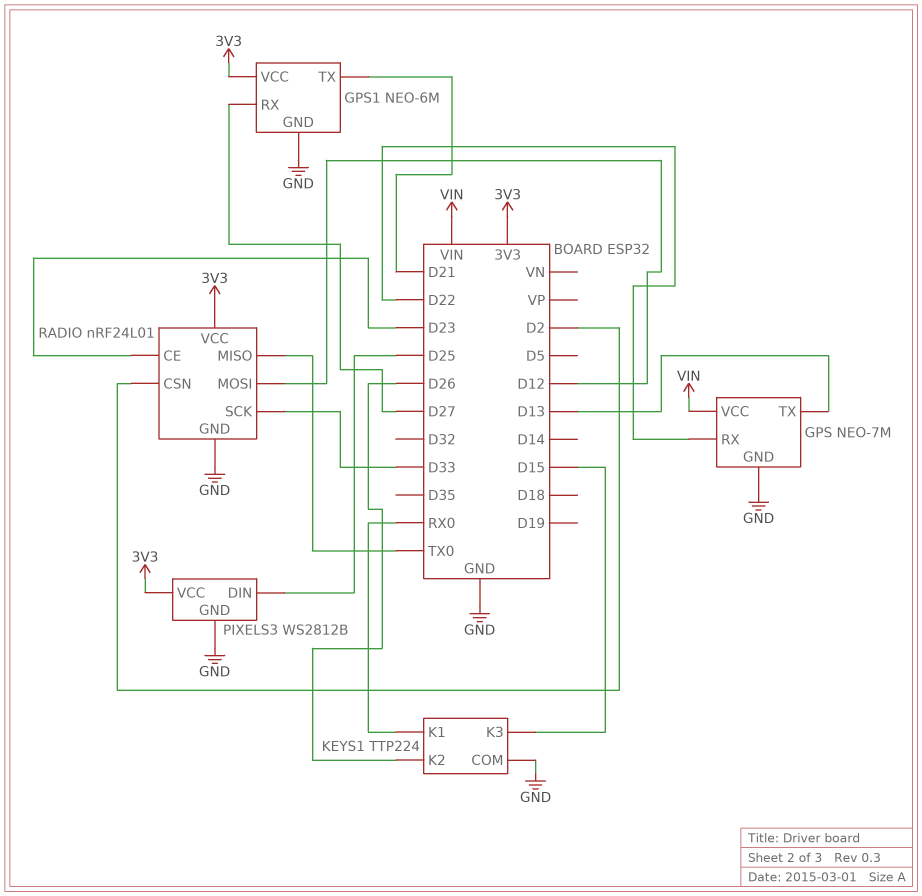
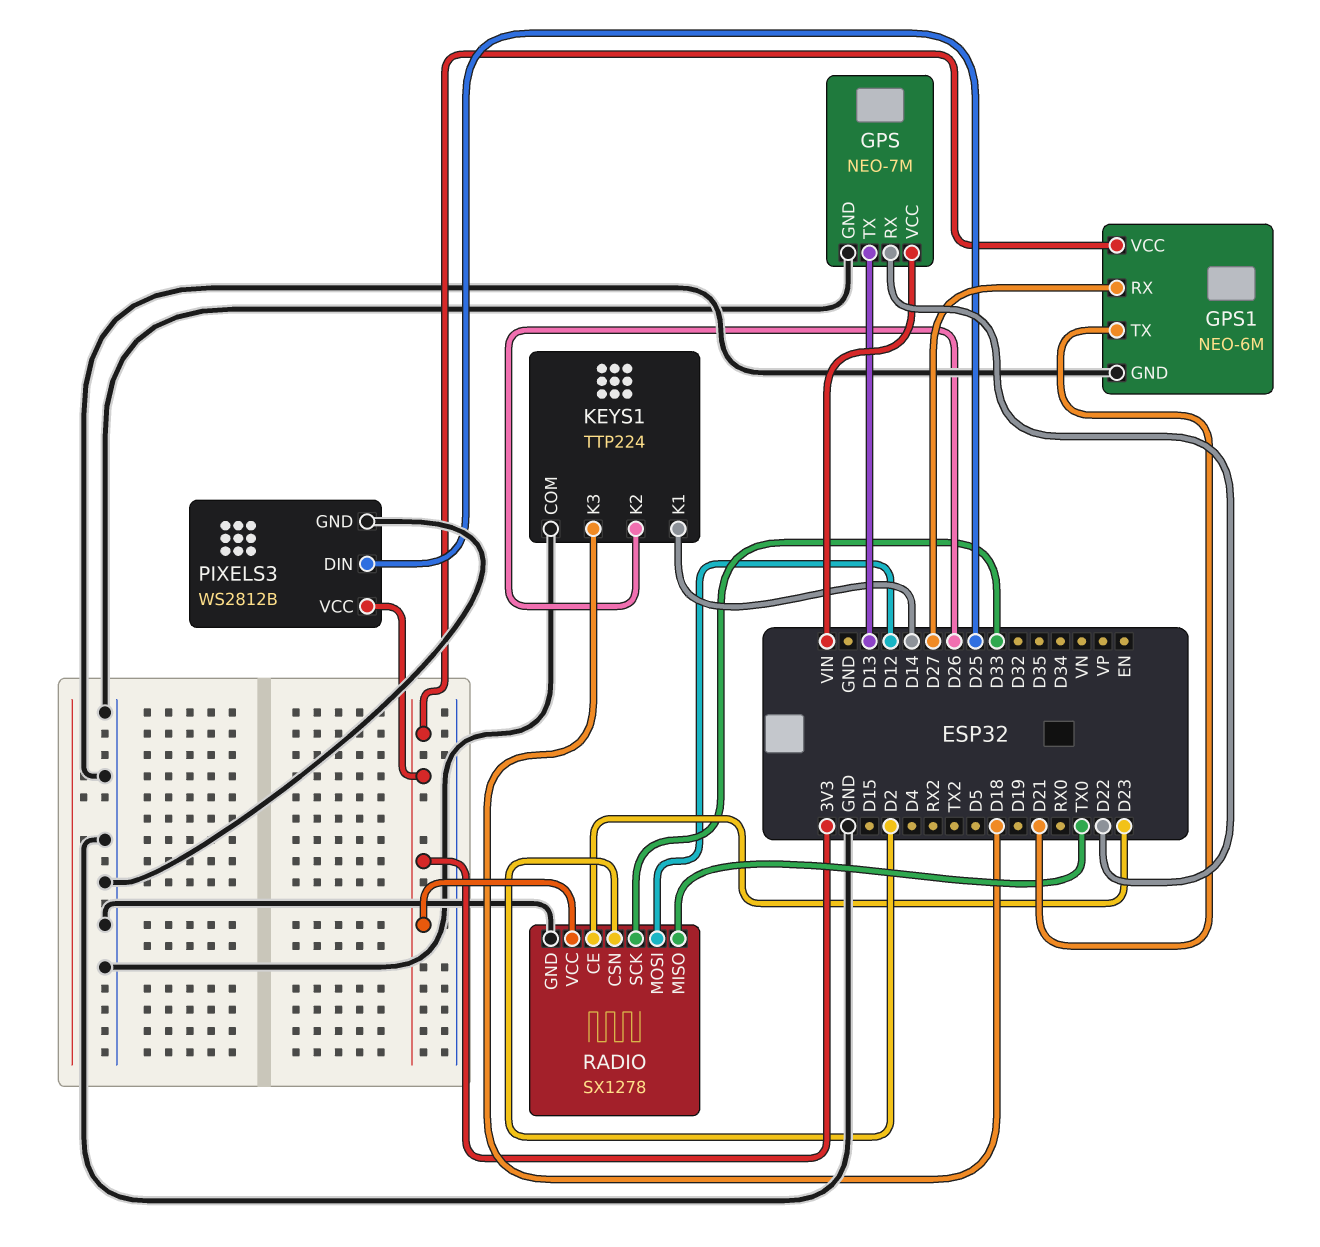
KEYS1 pin K1: RX0 -> D14
KEYS1 pin K3: D15 -> D18
RADIO: nRF24L01 -> SX1278

